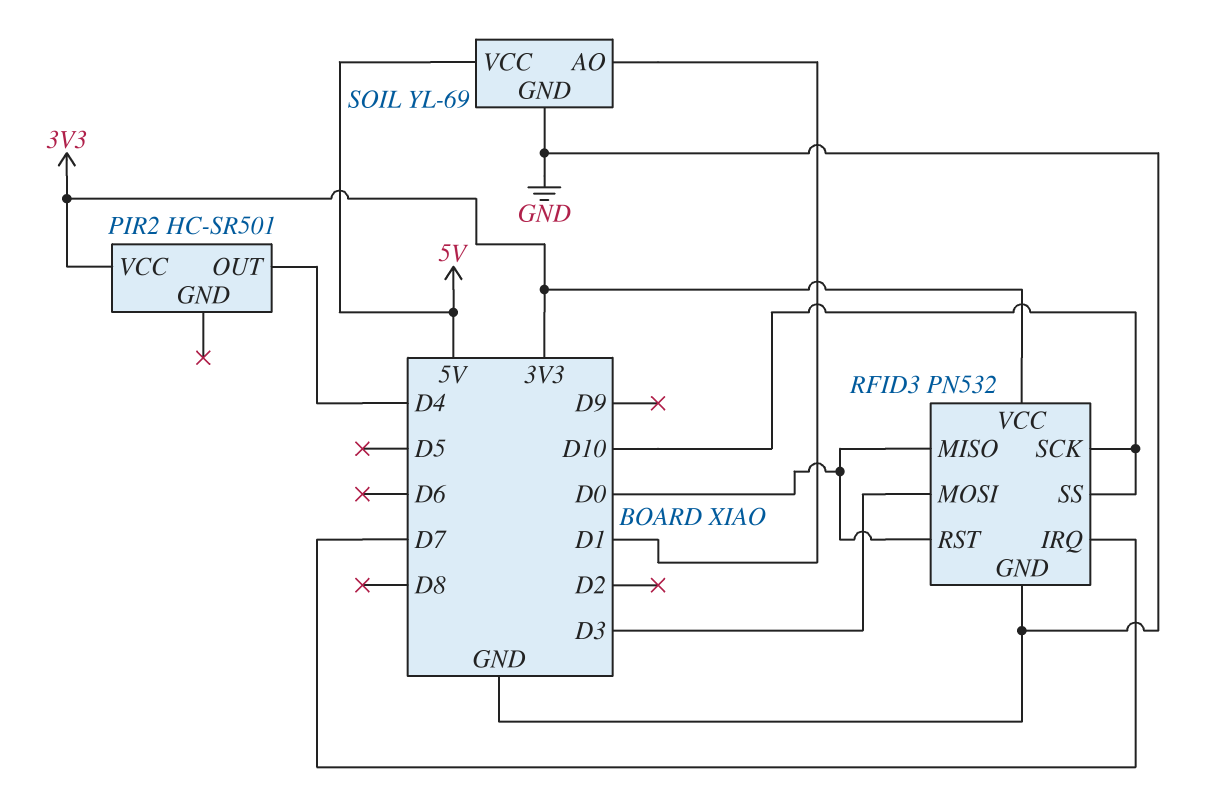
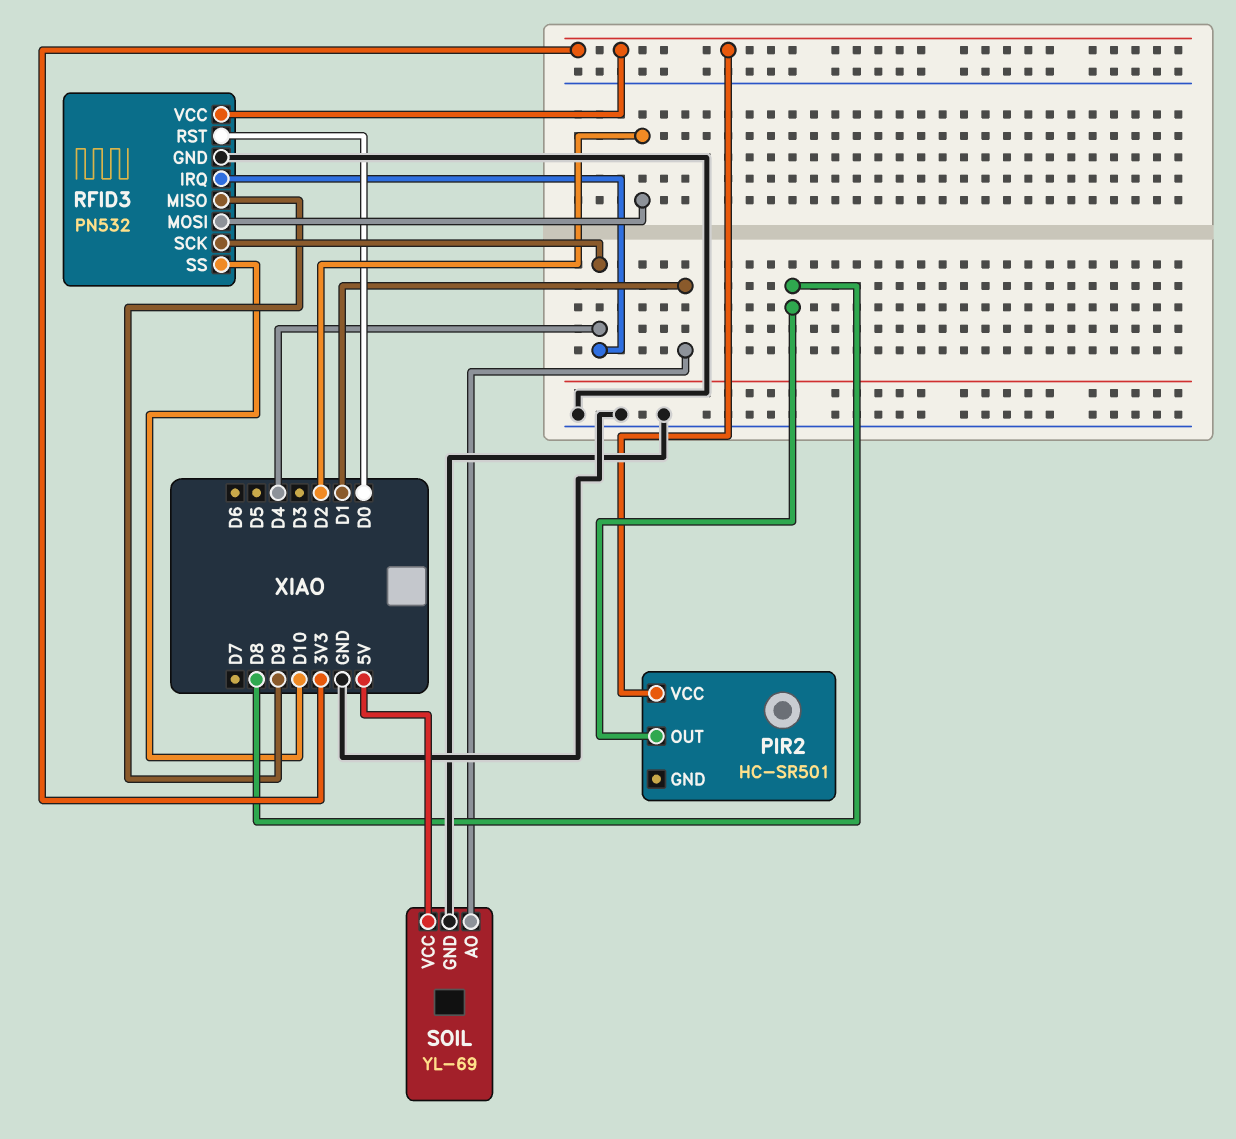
PIR2 pin OUT: D4 -> D8
RFID3 pin IRQ: D7 -> D4
RFID3 pin MISO: D0 -> D9
RFID3 pin MOSI: D3 -> D2
RFID3 pin SCK: D10 -> D4

